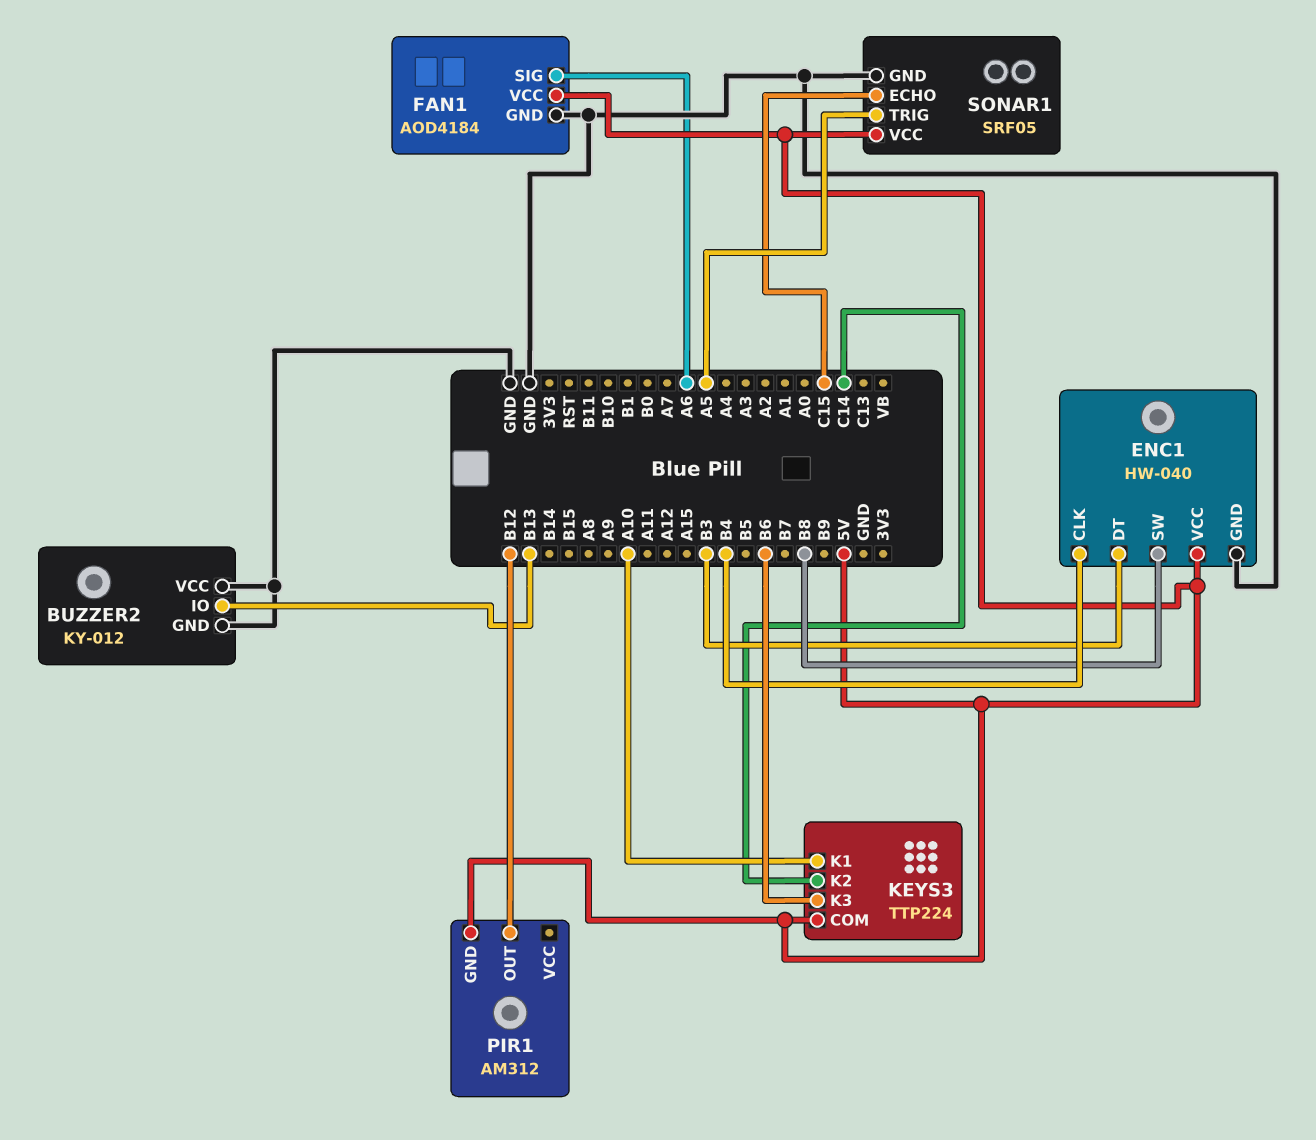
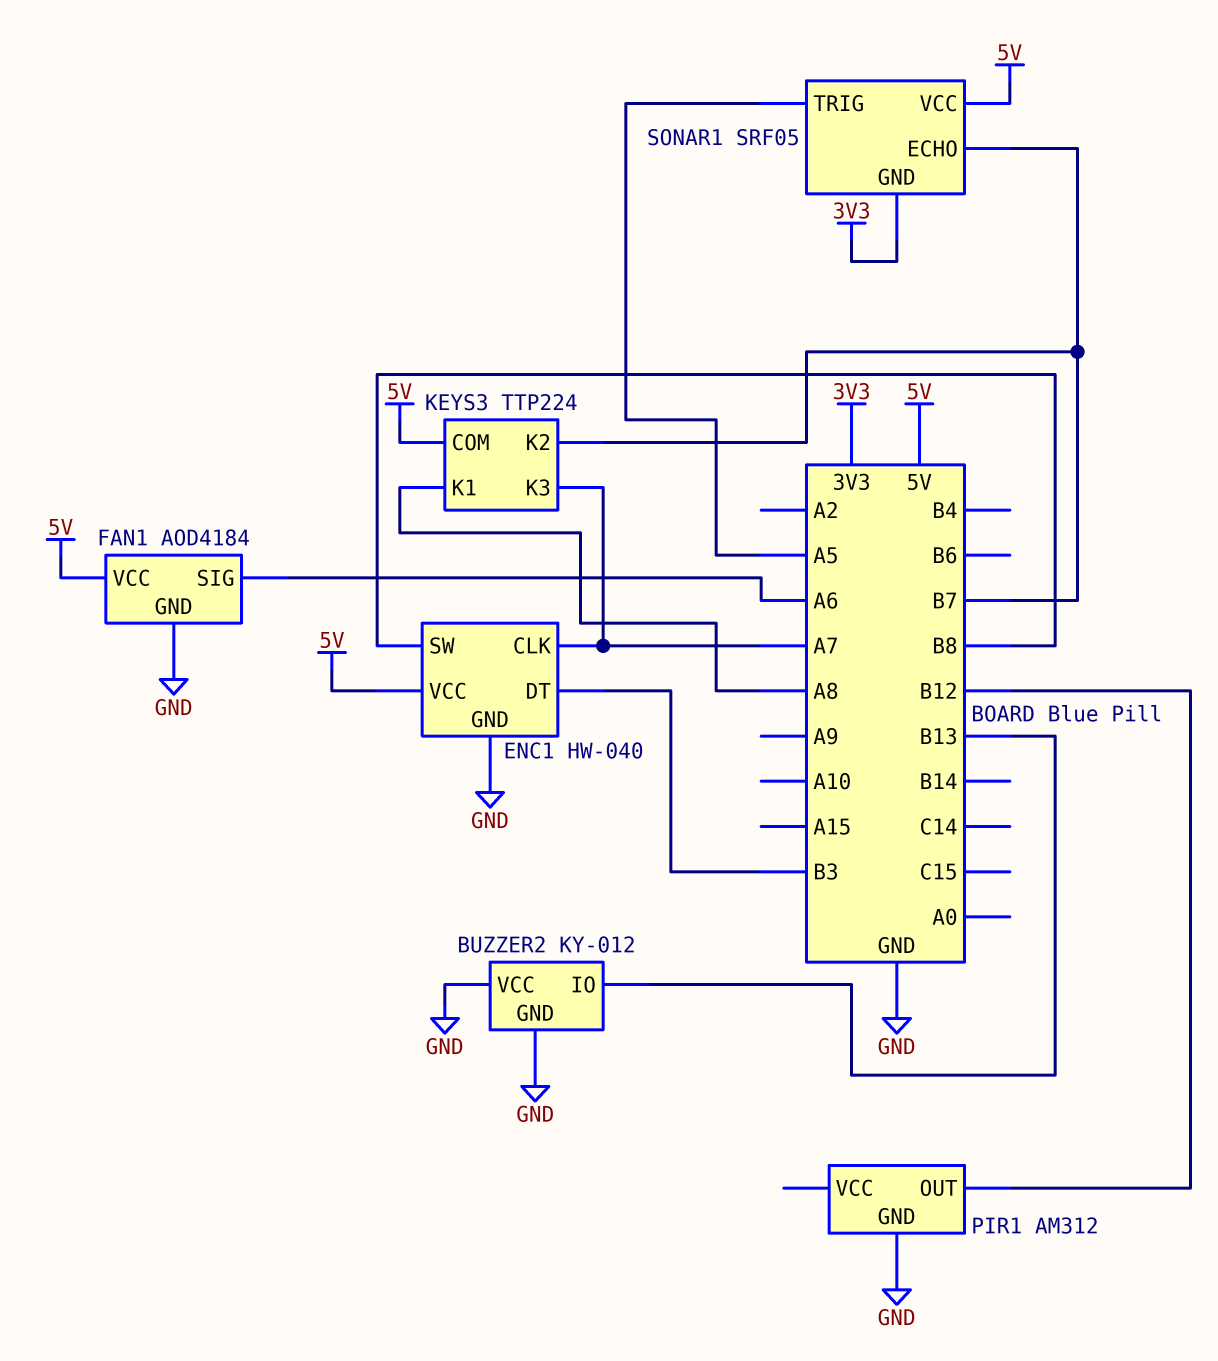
ENC1 pin CLK: B4 -> A7
KEYS3 pin K1: A10 -> A8
KEYS3 pin K2: C14 -> B7
KEYS3 pin K3: B6 -> A7
PIR1 pin GND: 5V -> GND
SONAR1 pin ECHO: C15 -> B7
SONAR1 pin GND: GND -> 3V3

